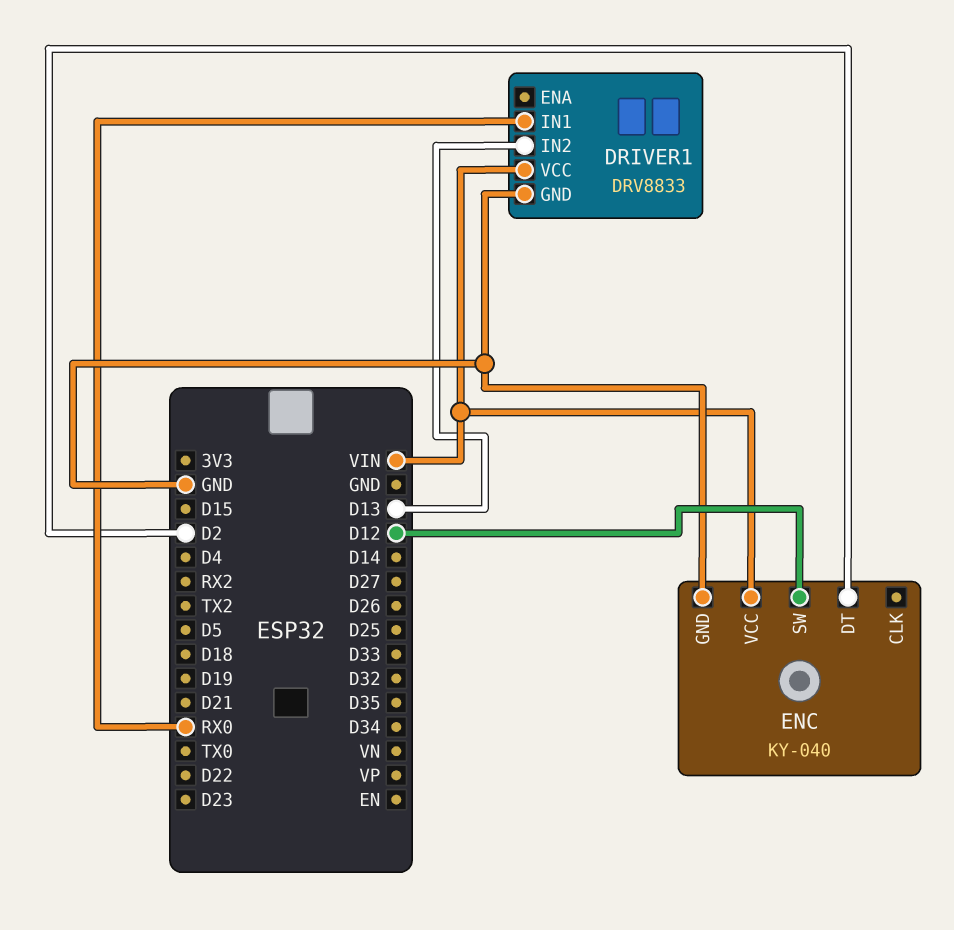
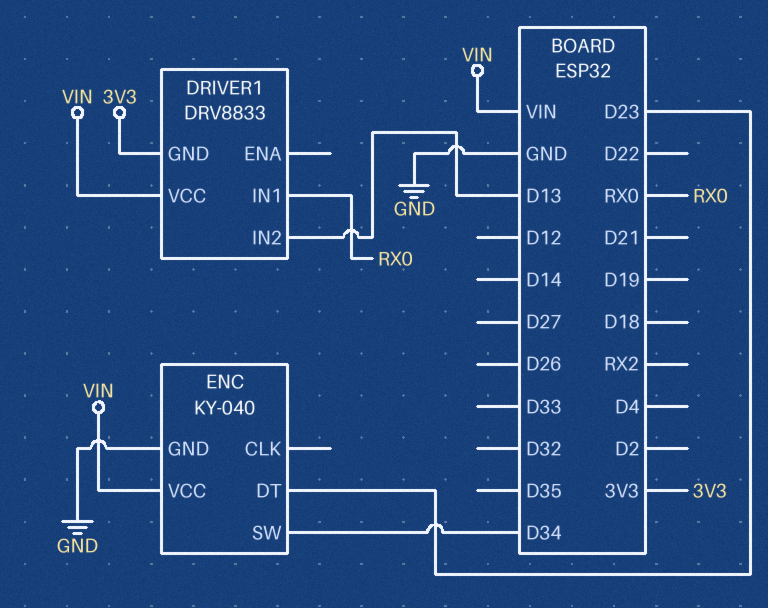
DRIVER1 pin GND: GND -> 3V3
ENC pin DT: D2 -> D23
ENC pin SW: D12 -> D34

